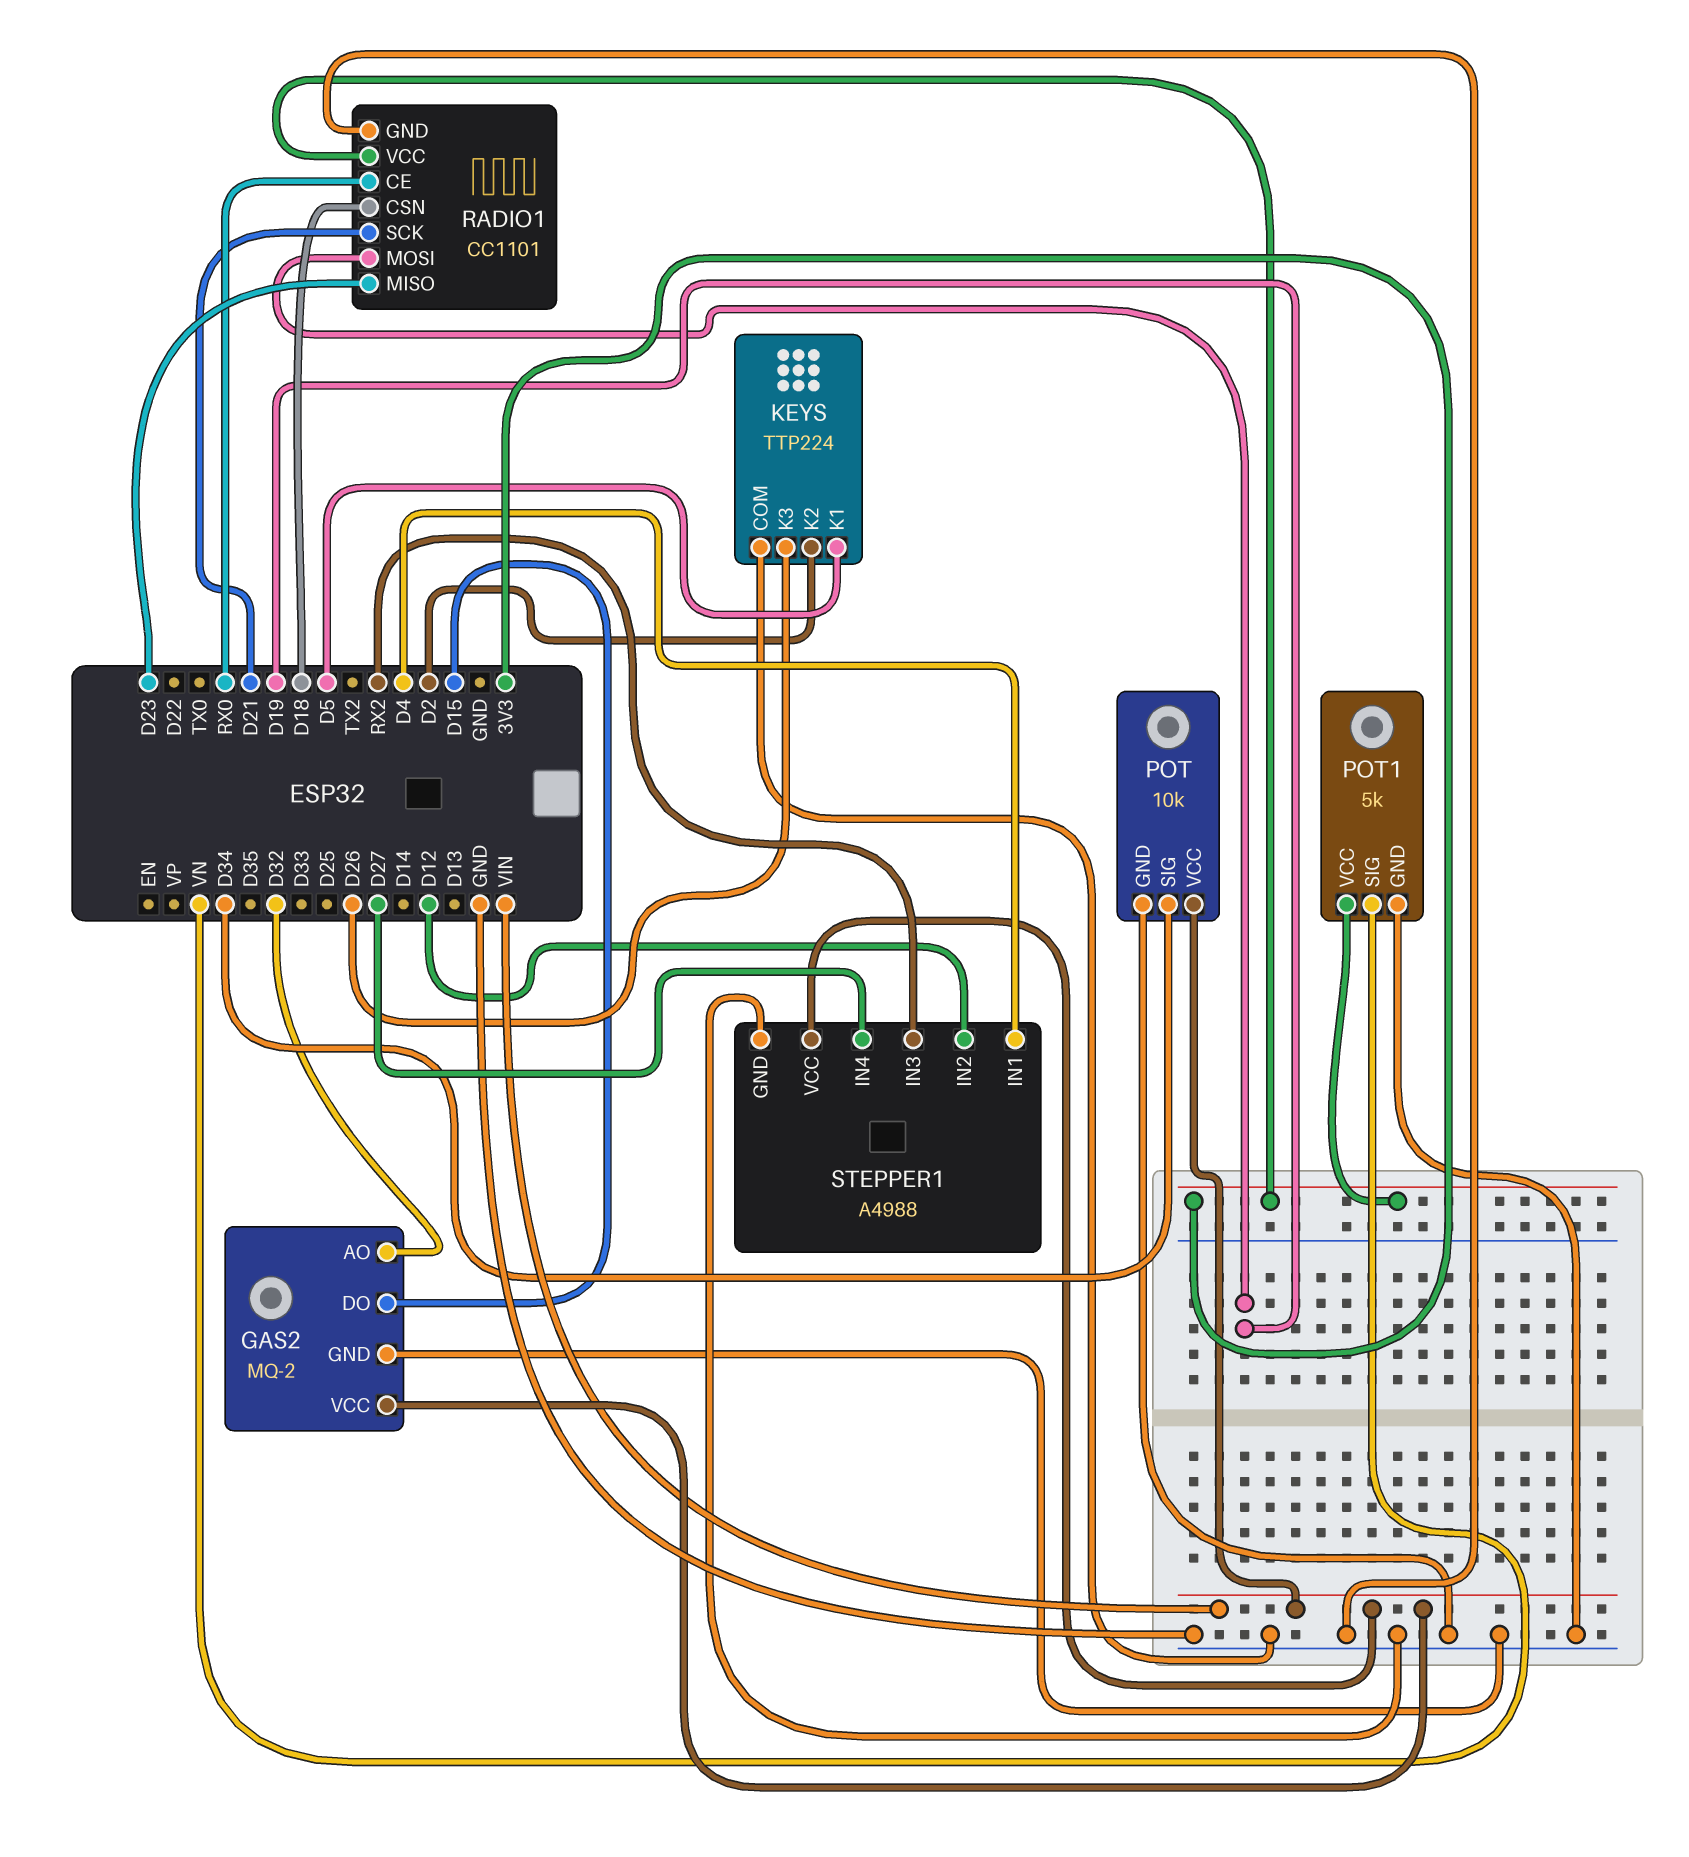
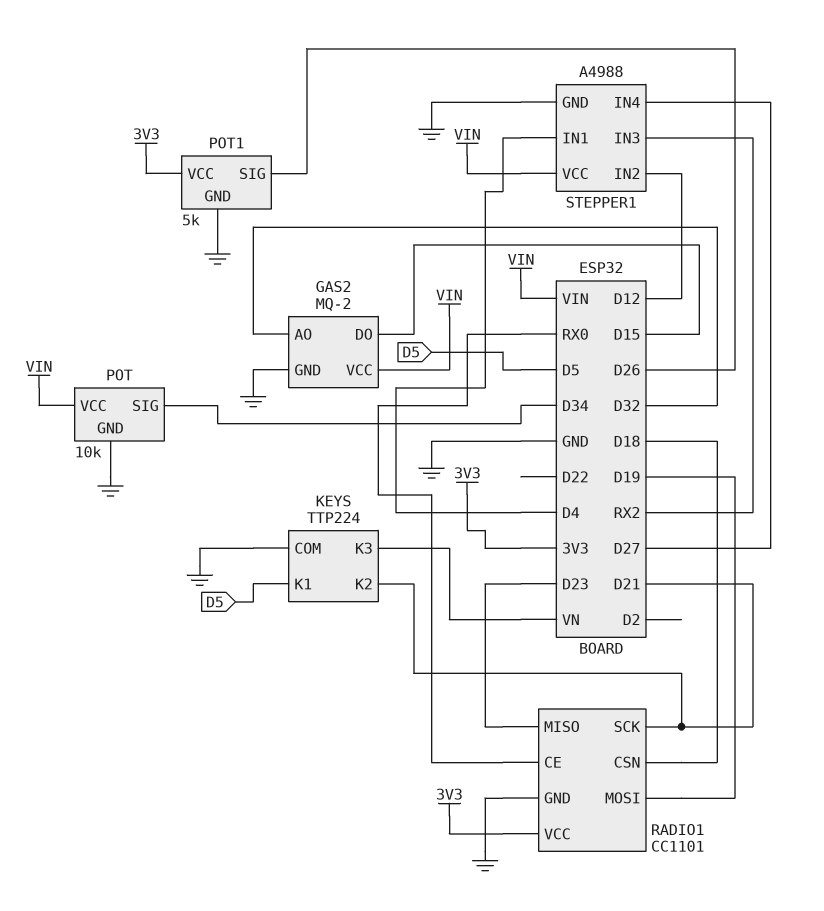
KEYS pin K2: D2 -> D21
KEYS pin K3: D26 -> VN
POT1 pin SIG: VN -> D26

